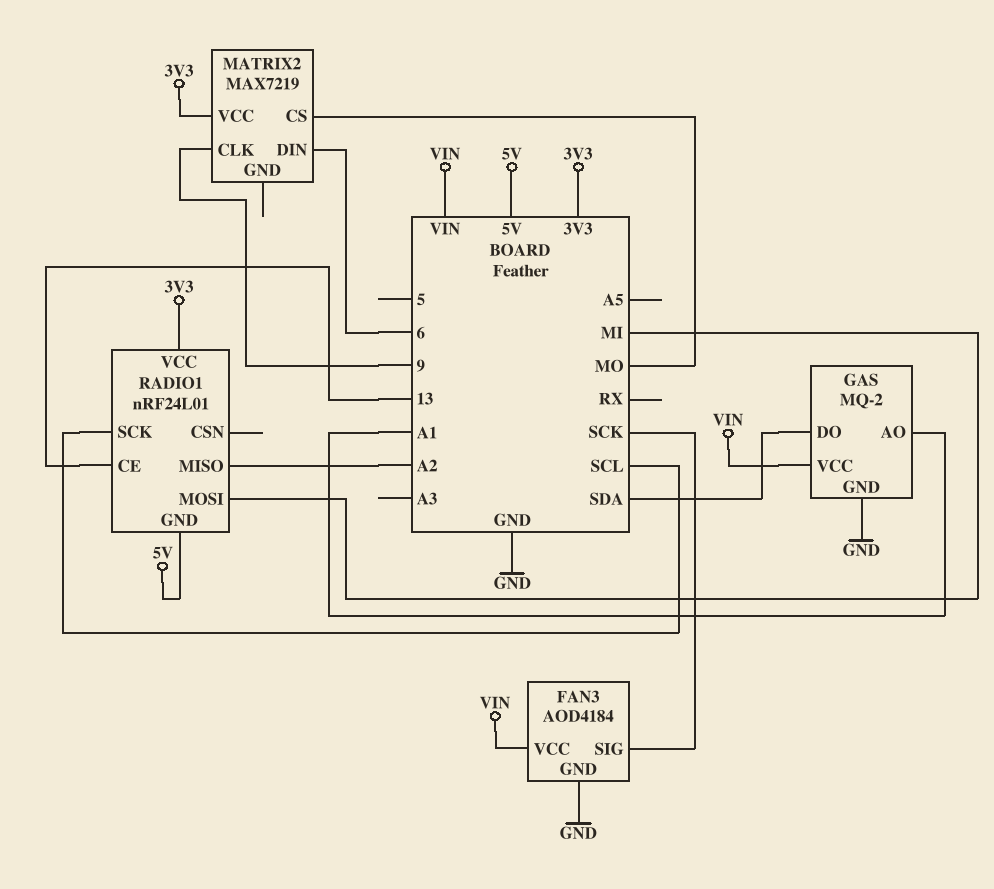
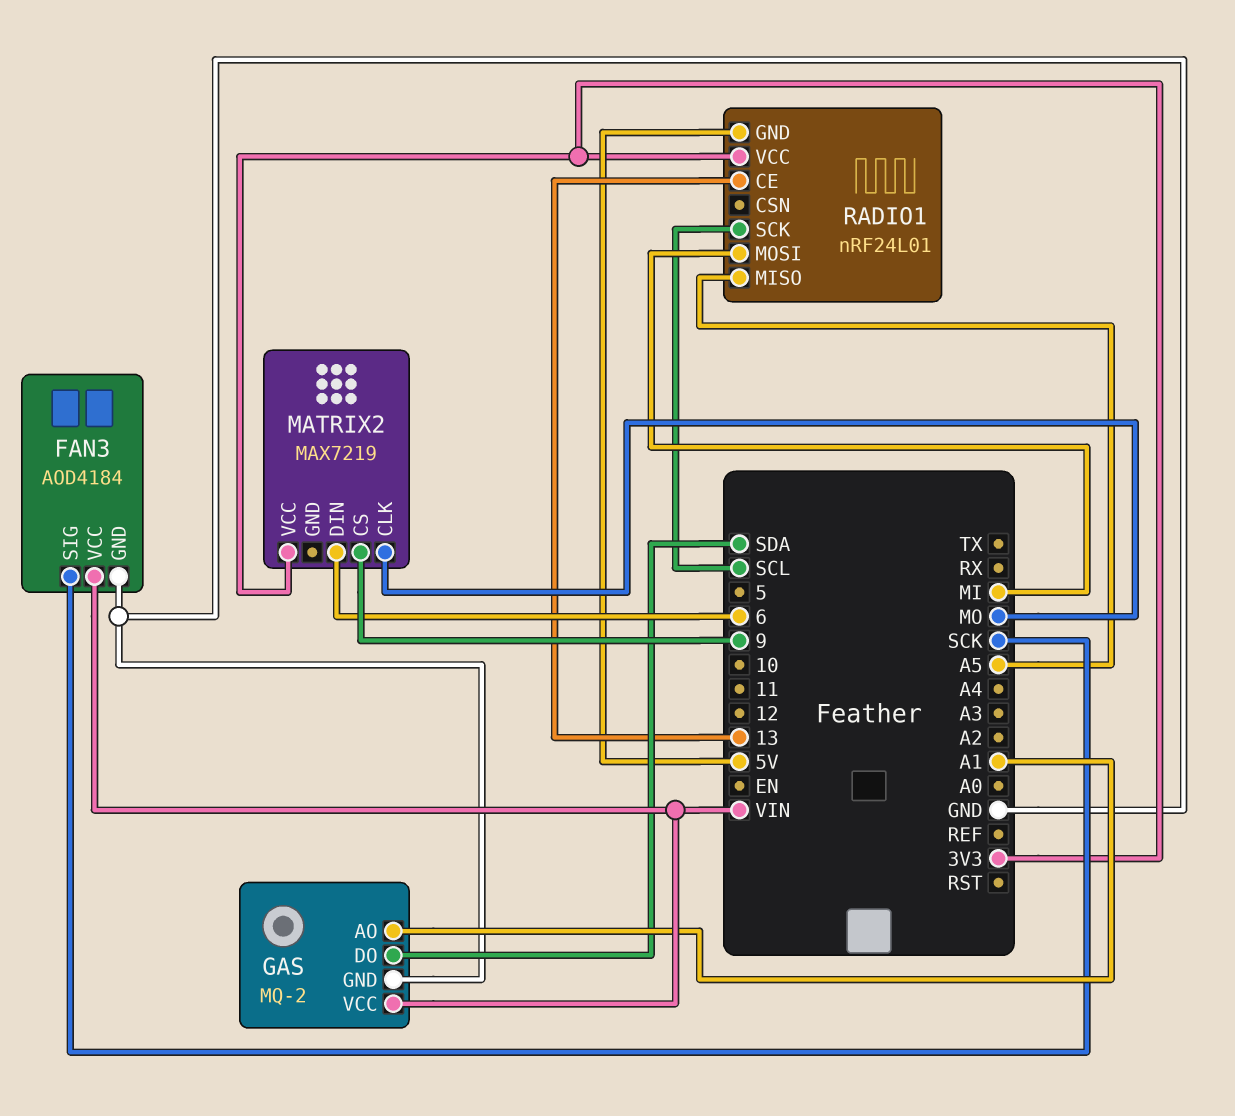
MATRIX2 pin CLK: 9 -> MO
MATRIX2 pin CS: MO -> 9
RADIO1 pin MISO: A2 -> A5

